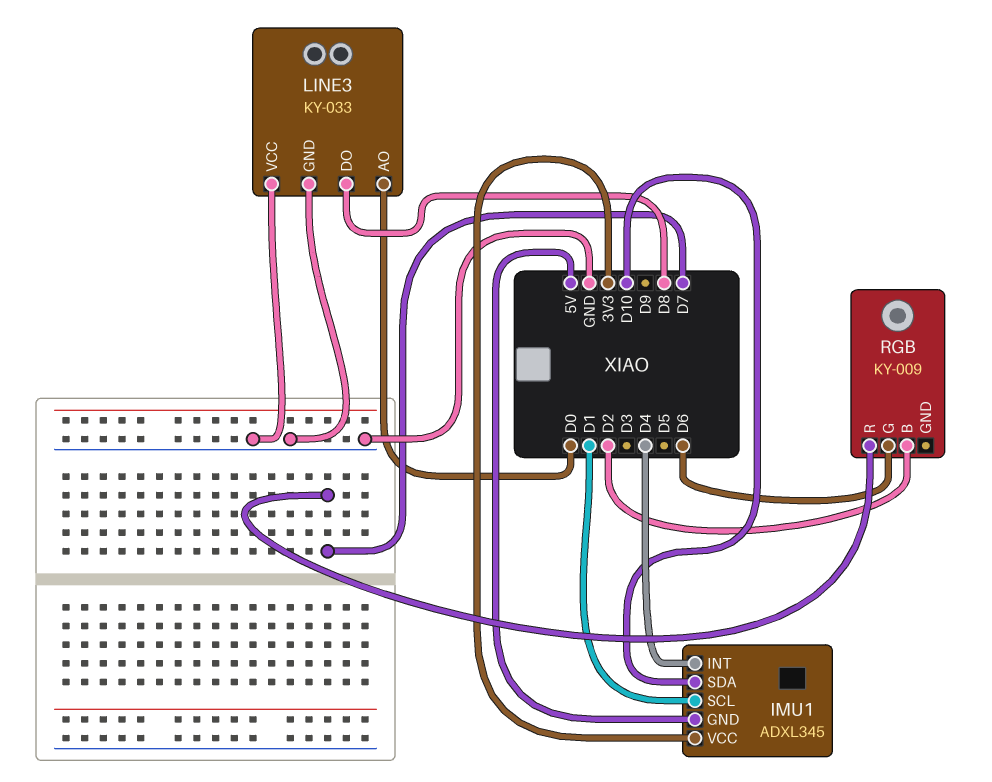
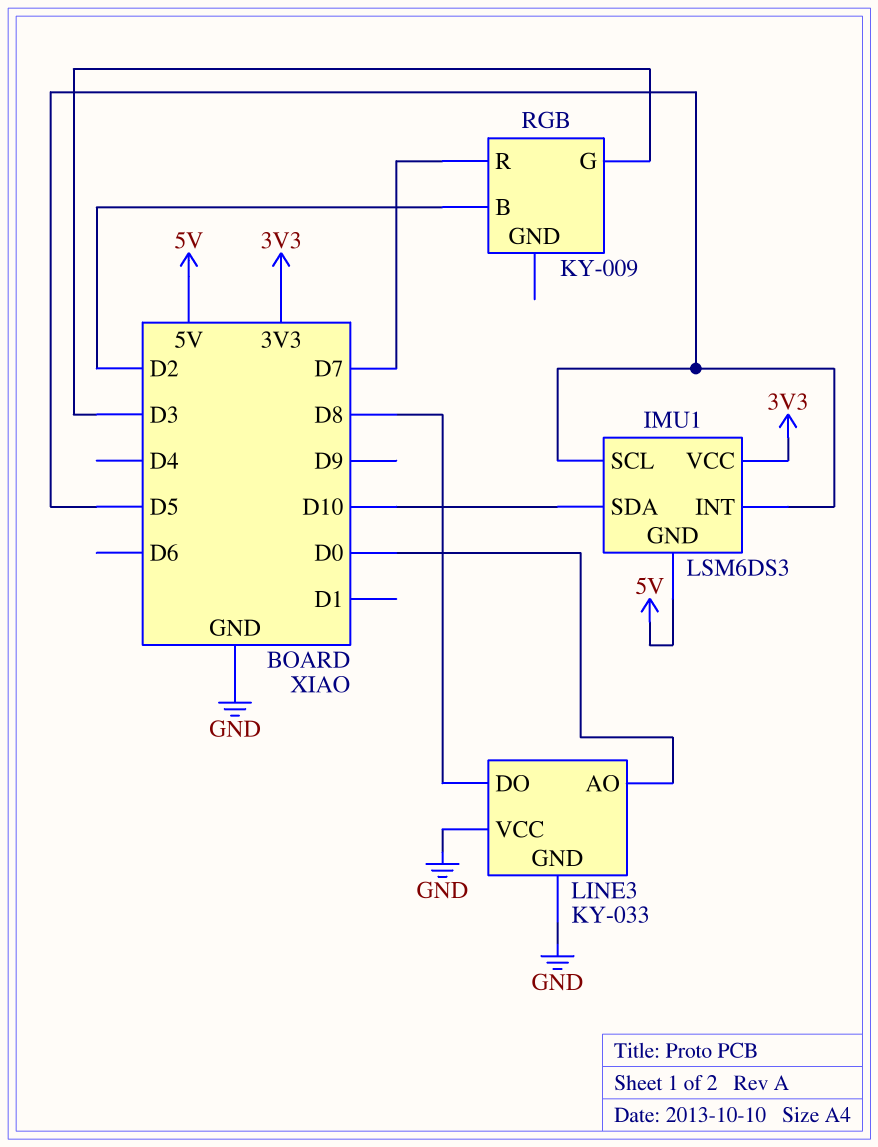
IMU1: ADXL345 -> LSM6DS3
IMU1 pin INT: D4 -> D5
IMU1 pin SCL: D1 -> D5
RGB pin G: D6 -> D3

